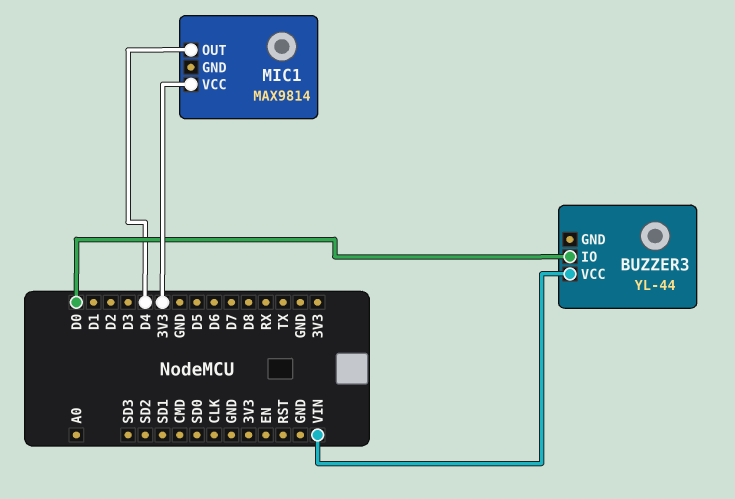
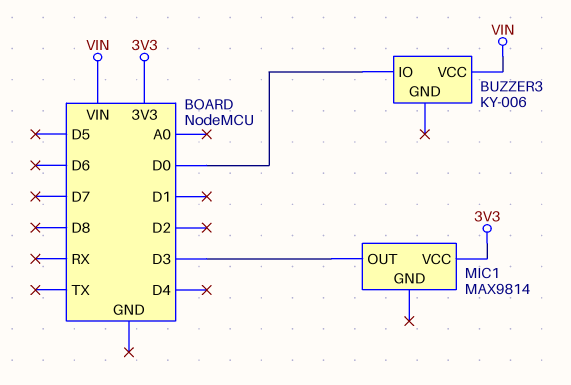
BUZZER3: YL-44 -> KY-006
MIC1 pin OUT: D4 -> D3

